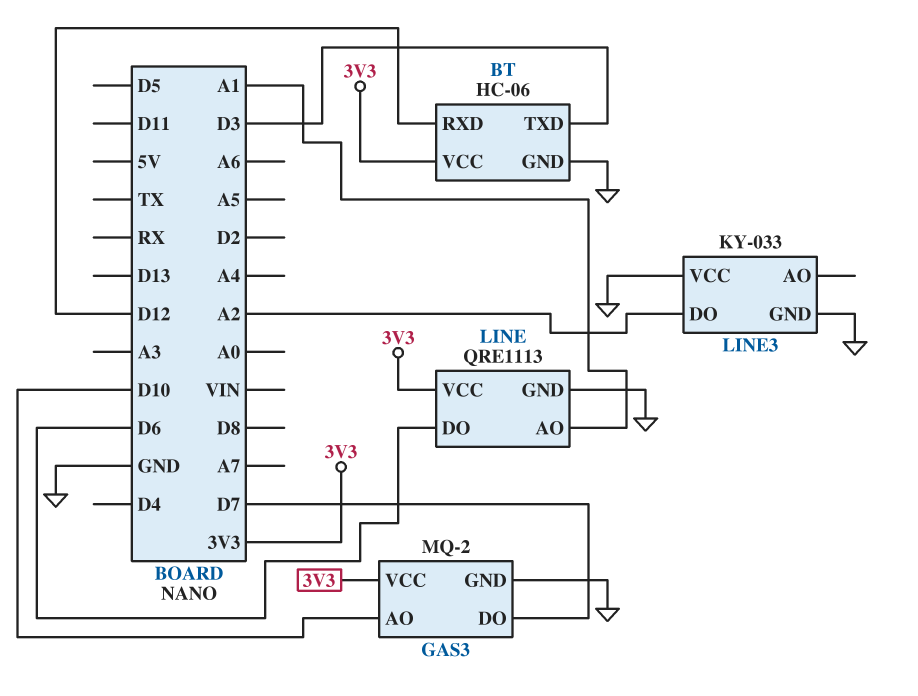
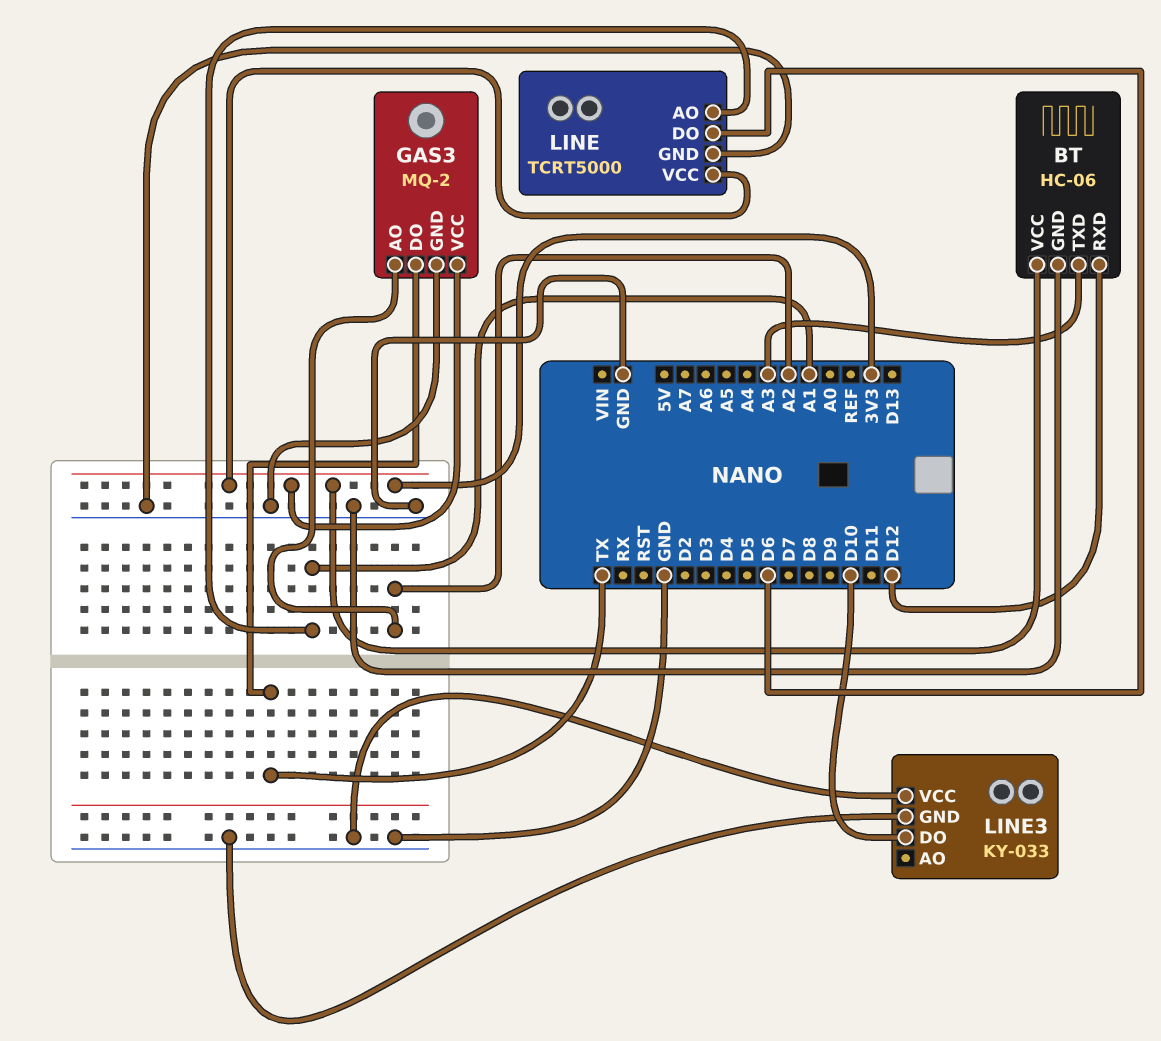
BT pin TXD: D3 -> A3
GAS3 pin AO: D10 -> A2
GAS3 pin DO: D7 -> TX
LINE: QRE1113 -> TCRT5000
LINE3 pin DO: A2 -> D10

